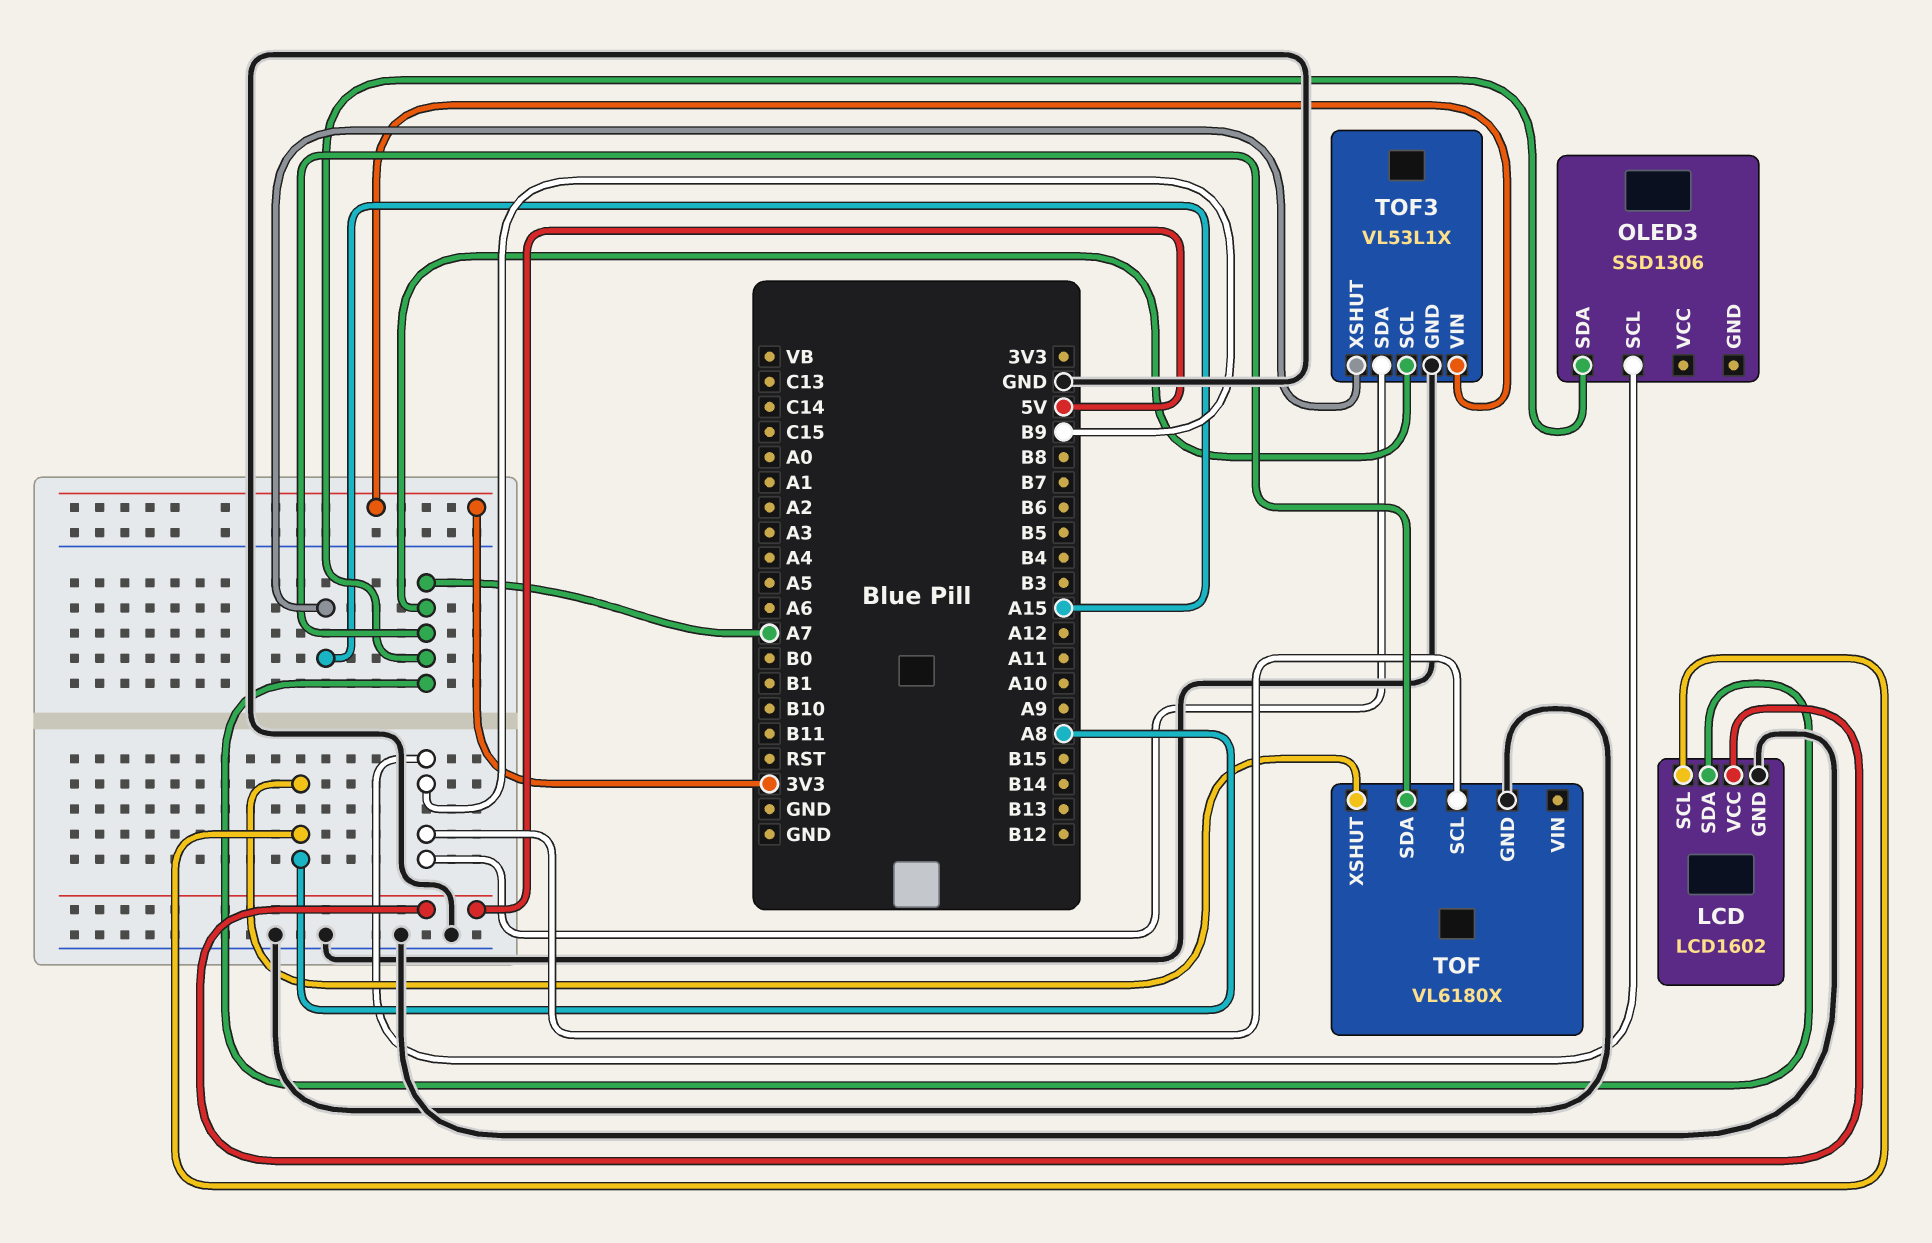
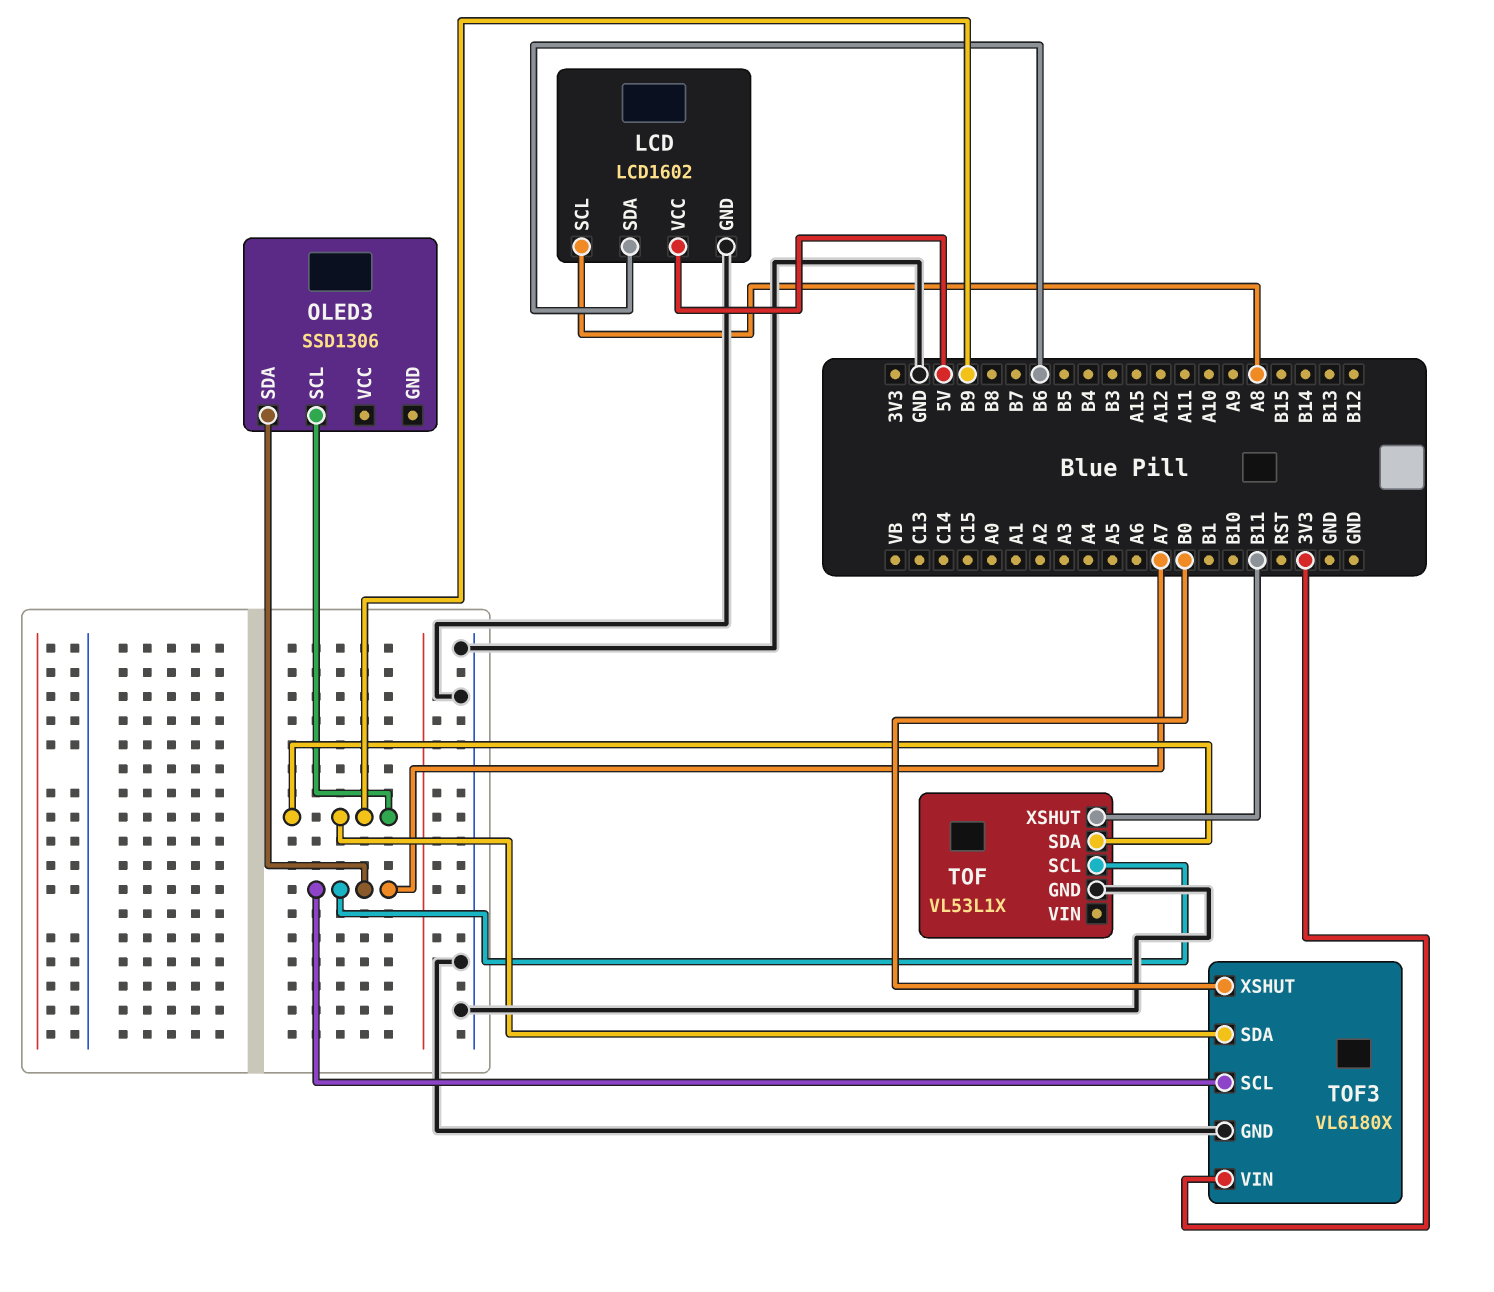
LCD pin SDA: A7 -> B6
TOF: VL6180X -> VL53L1X
TOF pin SCL: B9 -> A7
TOF pin SDA: A7 -> B9
TOF pin XSHUT: A8 -> B11
TOF3: VL53L1X -> VL6180X
TOF3 pin XSHUT: A15 -> B0

